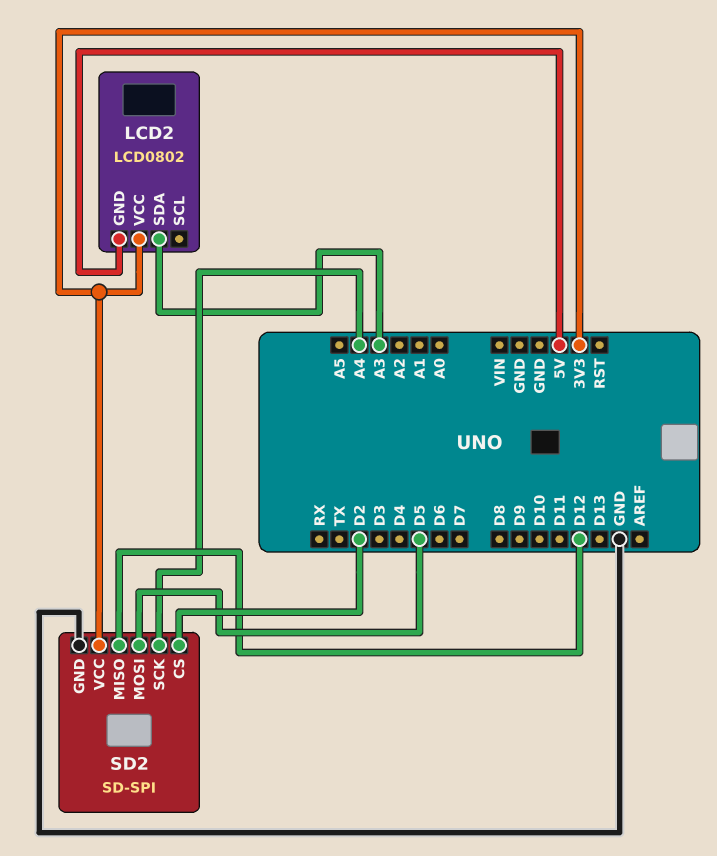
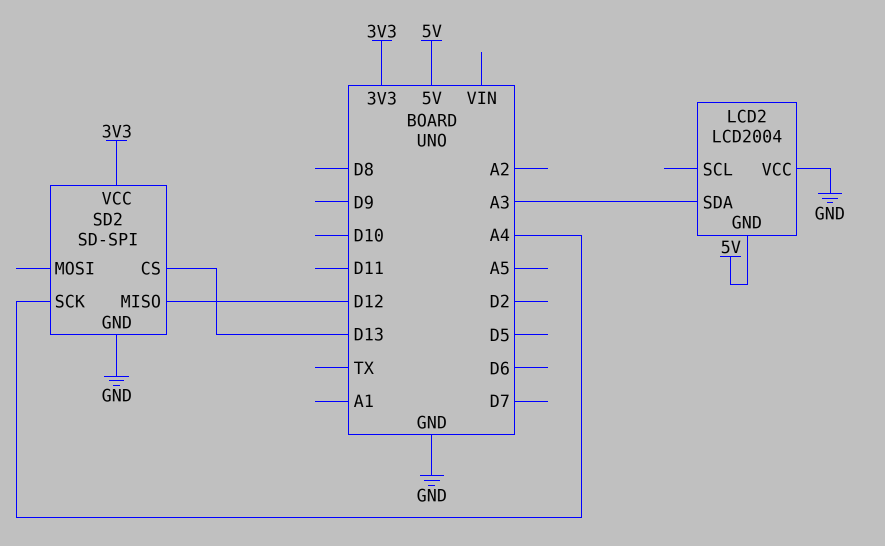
LCD2: LCD0802 -> LCD2004
LCD2 pin VCC: 3V3 -> GND
SD2 pin CS: D2 -> D13
SD2 pin MOSI: D5 -> none

